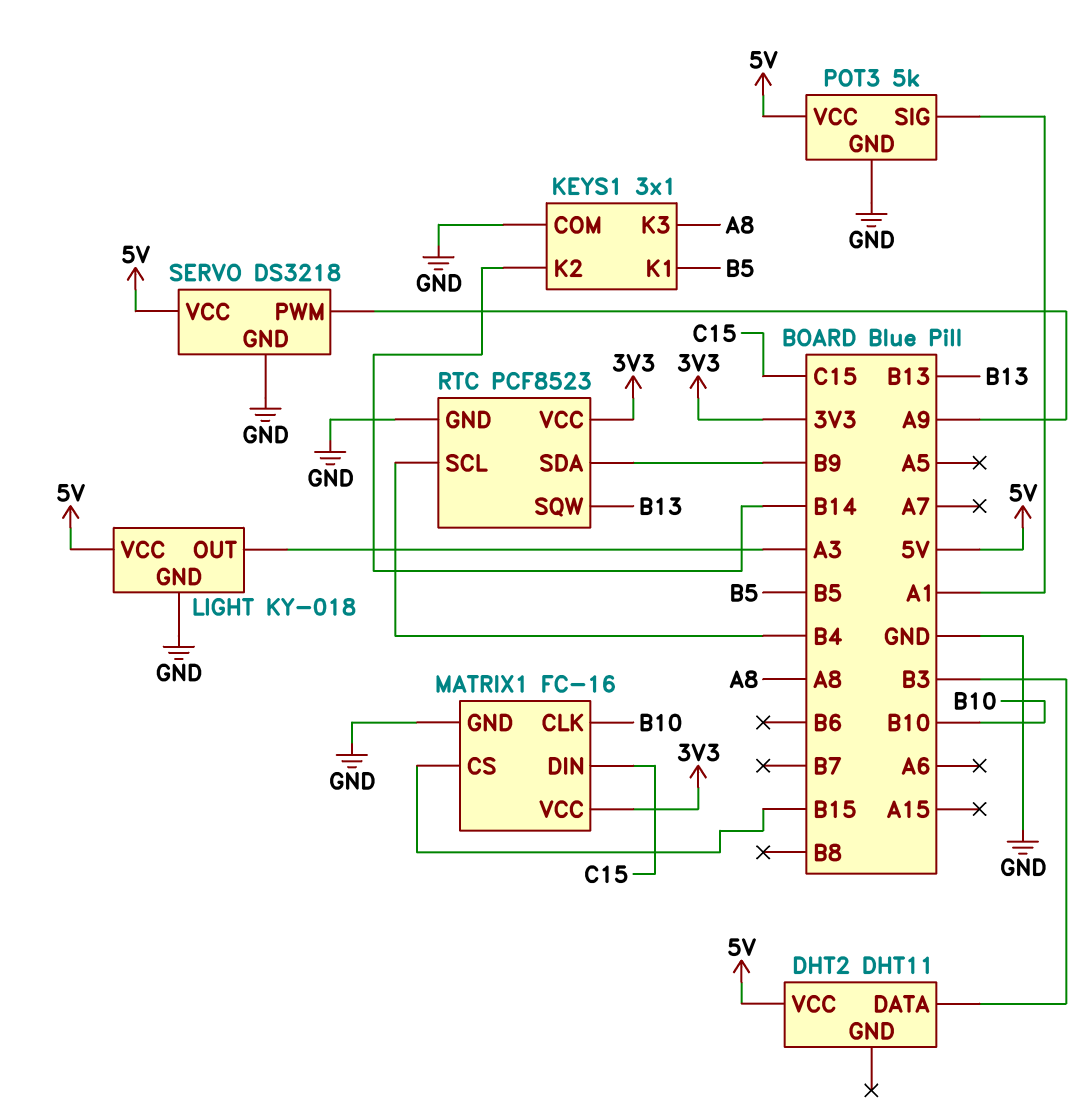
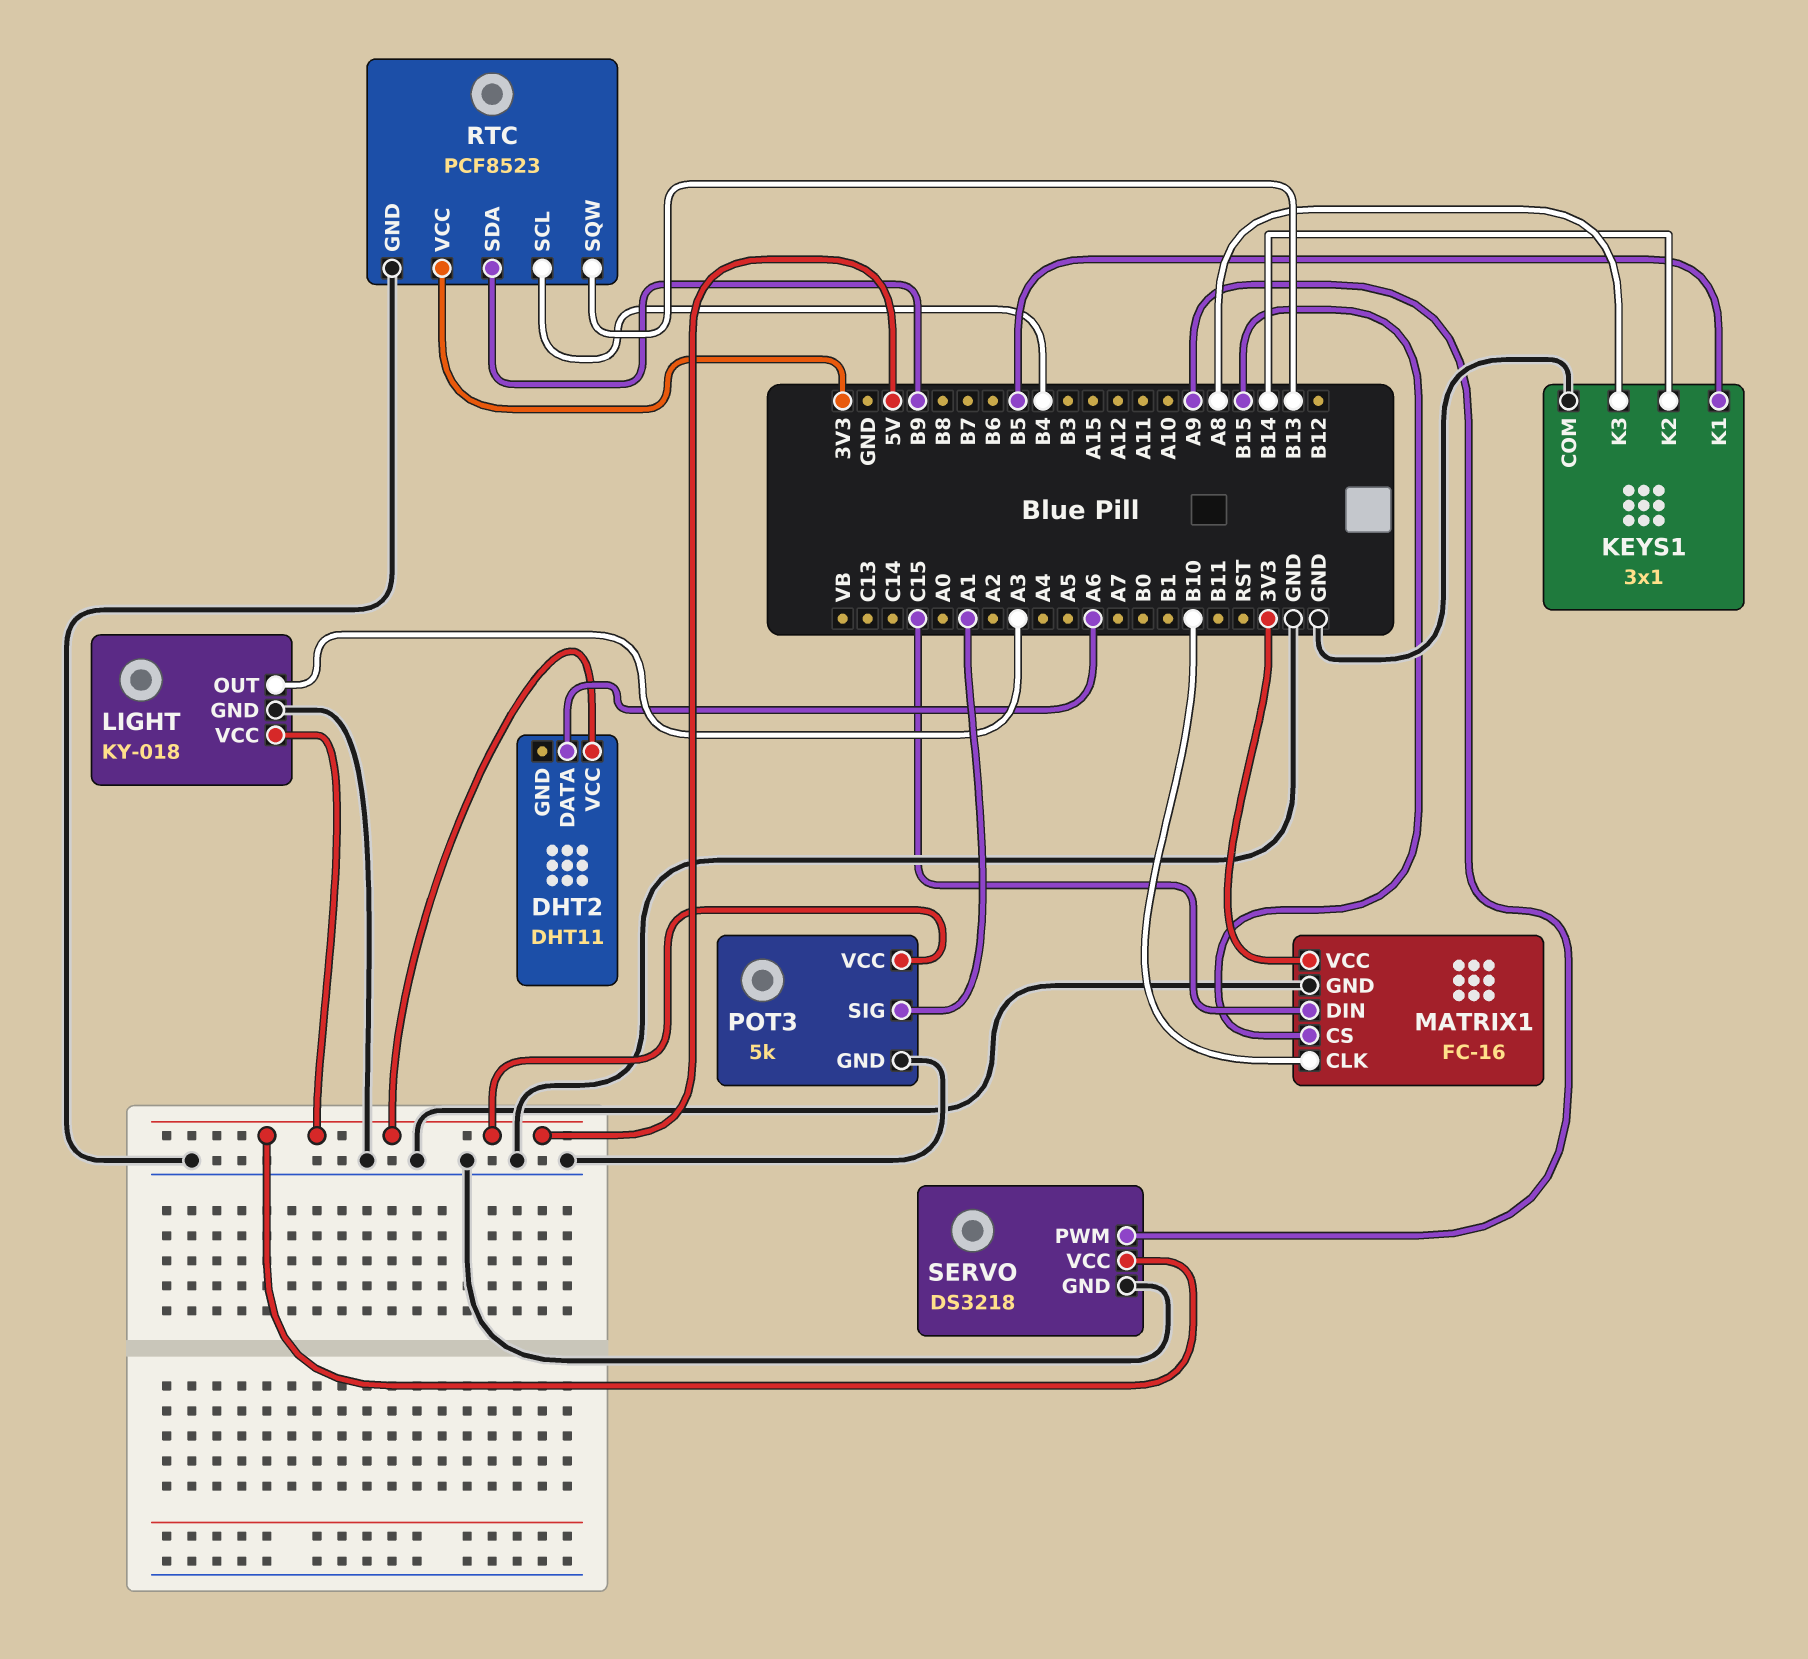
DHT2 pin DATA: B3 -> A6

